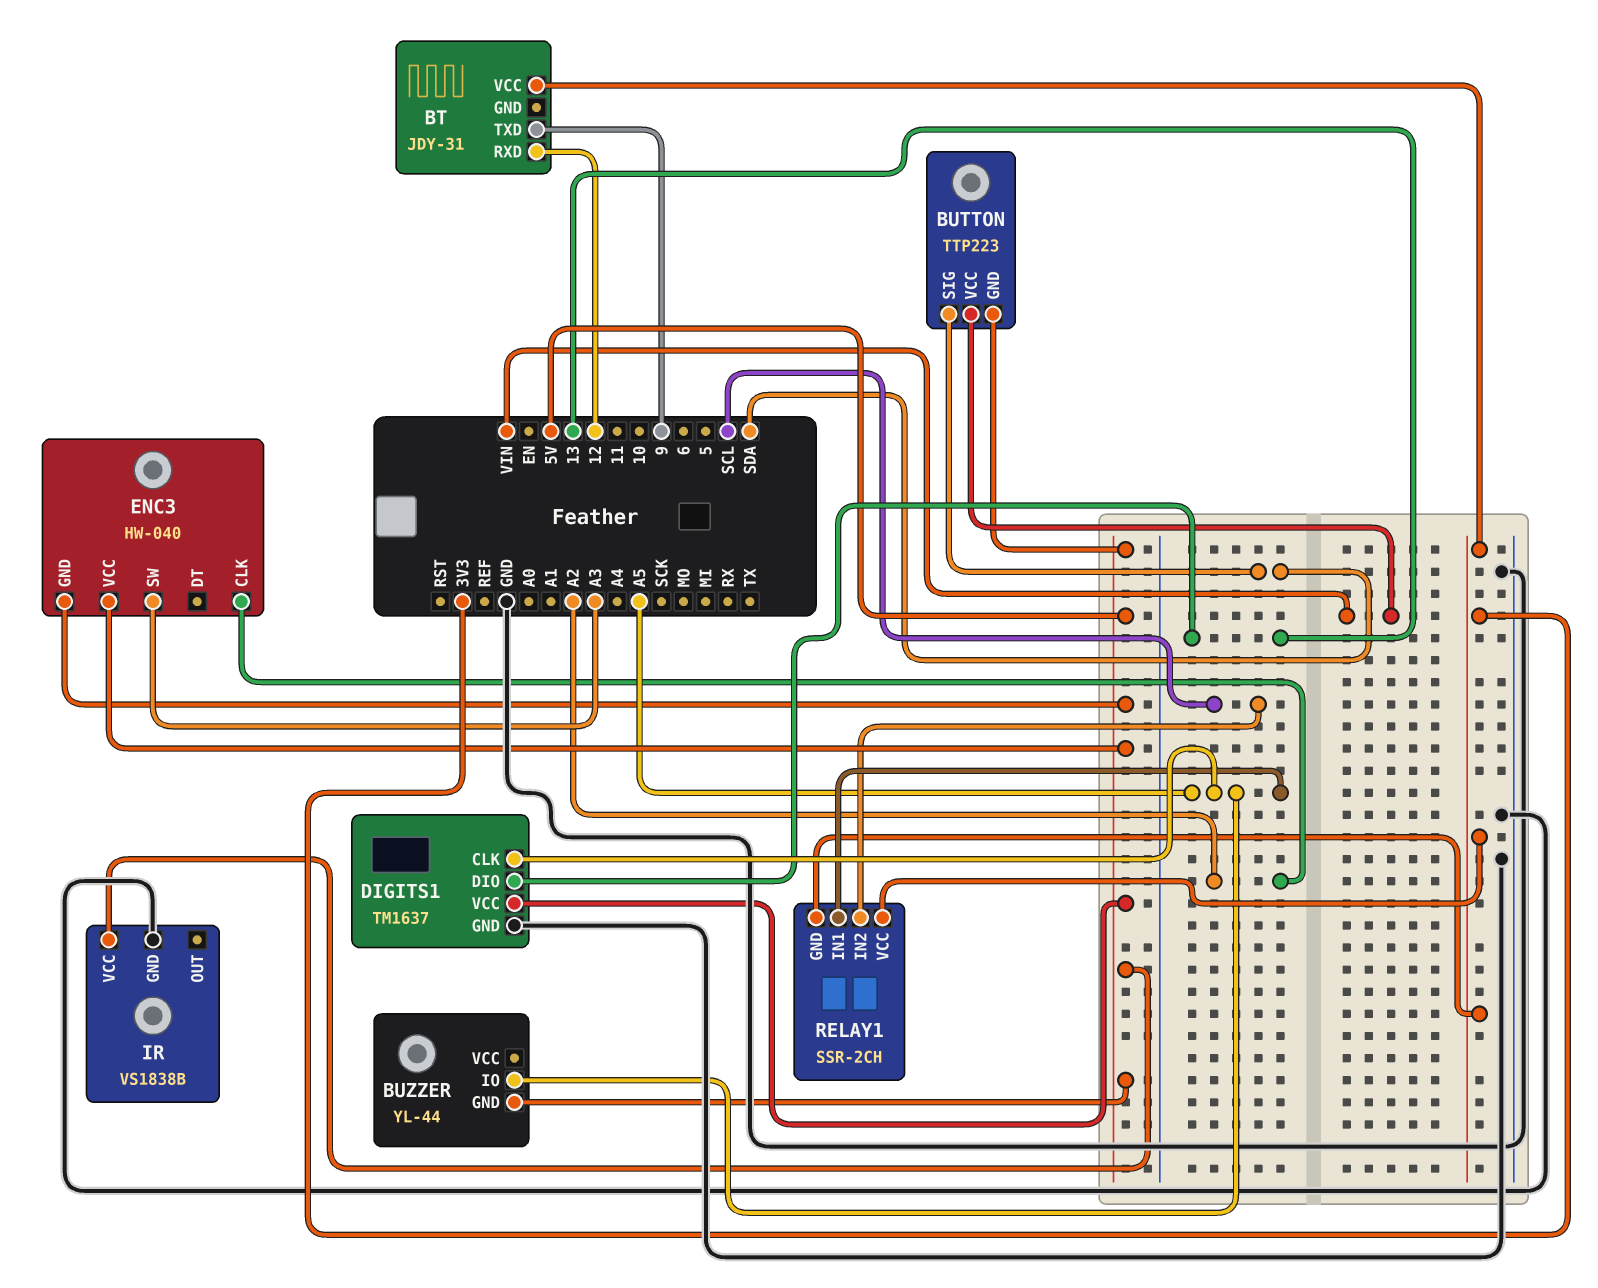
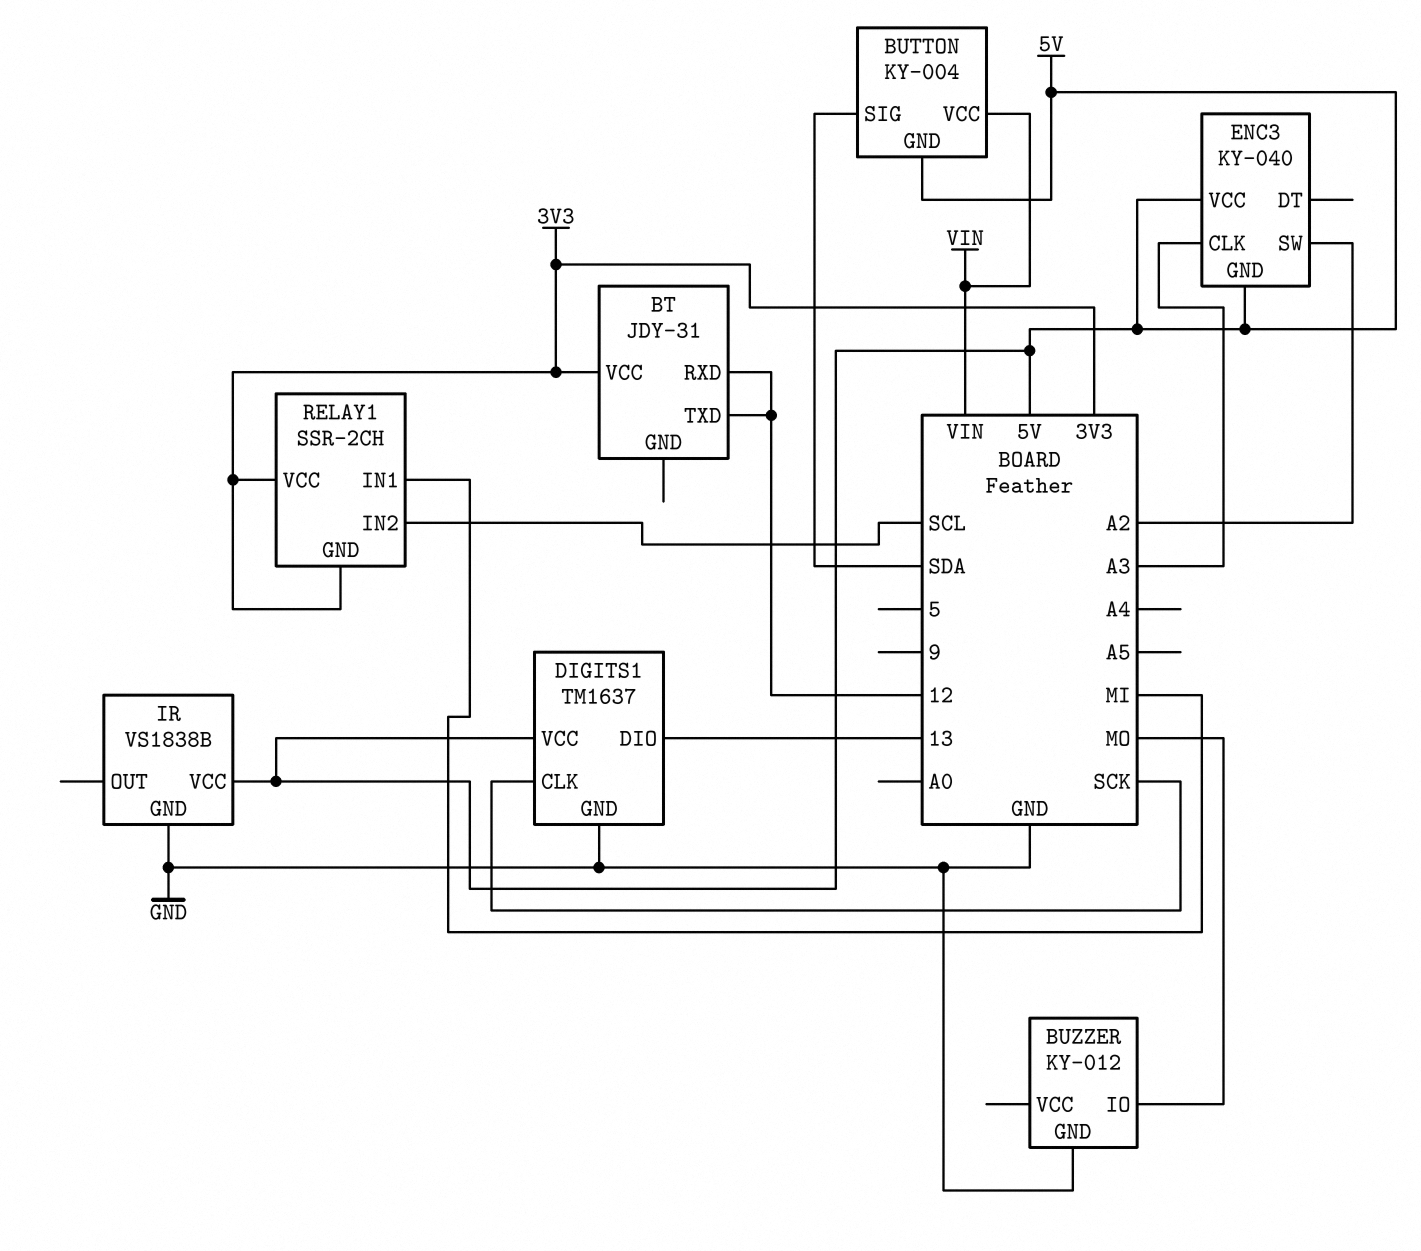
BT pin TXD: 9 -> 12
BUTTON: TTP223 -> KY-004
BUZZER: YL-44 -> KY-012
BUZZER pin GND: 5V -> GND
BUZZER pin IO: A5 -> MO
DIGITS1 pin CLK: A5 -> SCK
ENC3: HW-040 -> KY-040
ENC3 pin CLK: A2 -> A3
ENC3 pin SW: A3 -> A2
RELAY1 pin IN1: A5 -> MI

